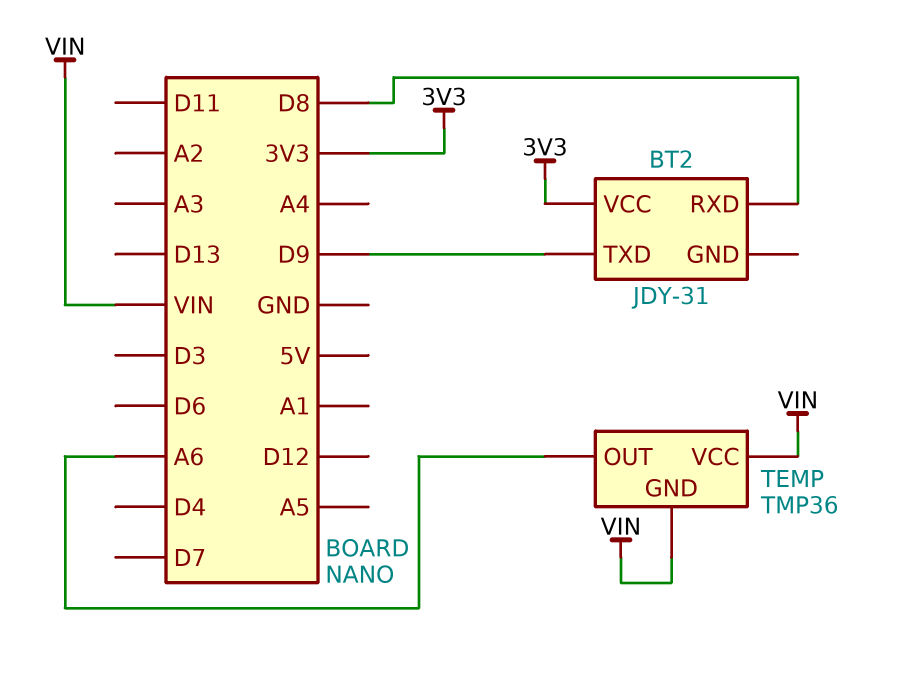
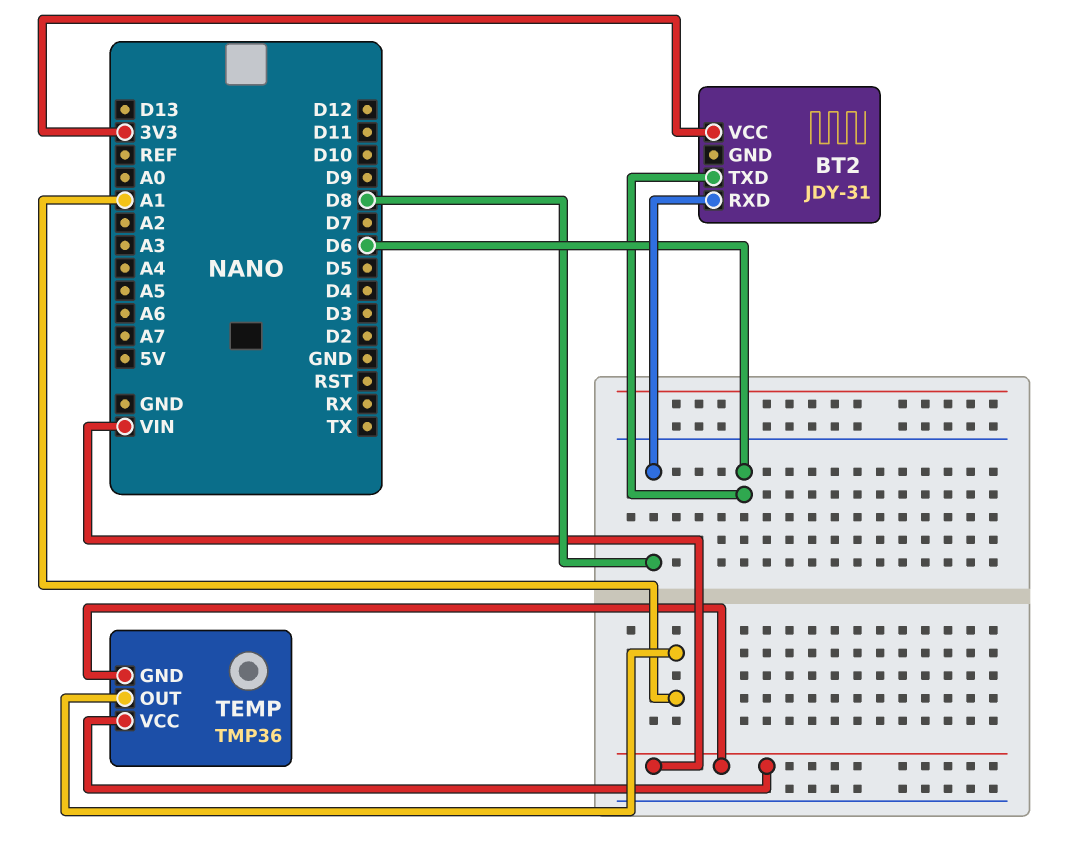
BT2 pin TXD: D9 -> D6
TEMP pin OUT: A6 -> A1

